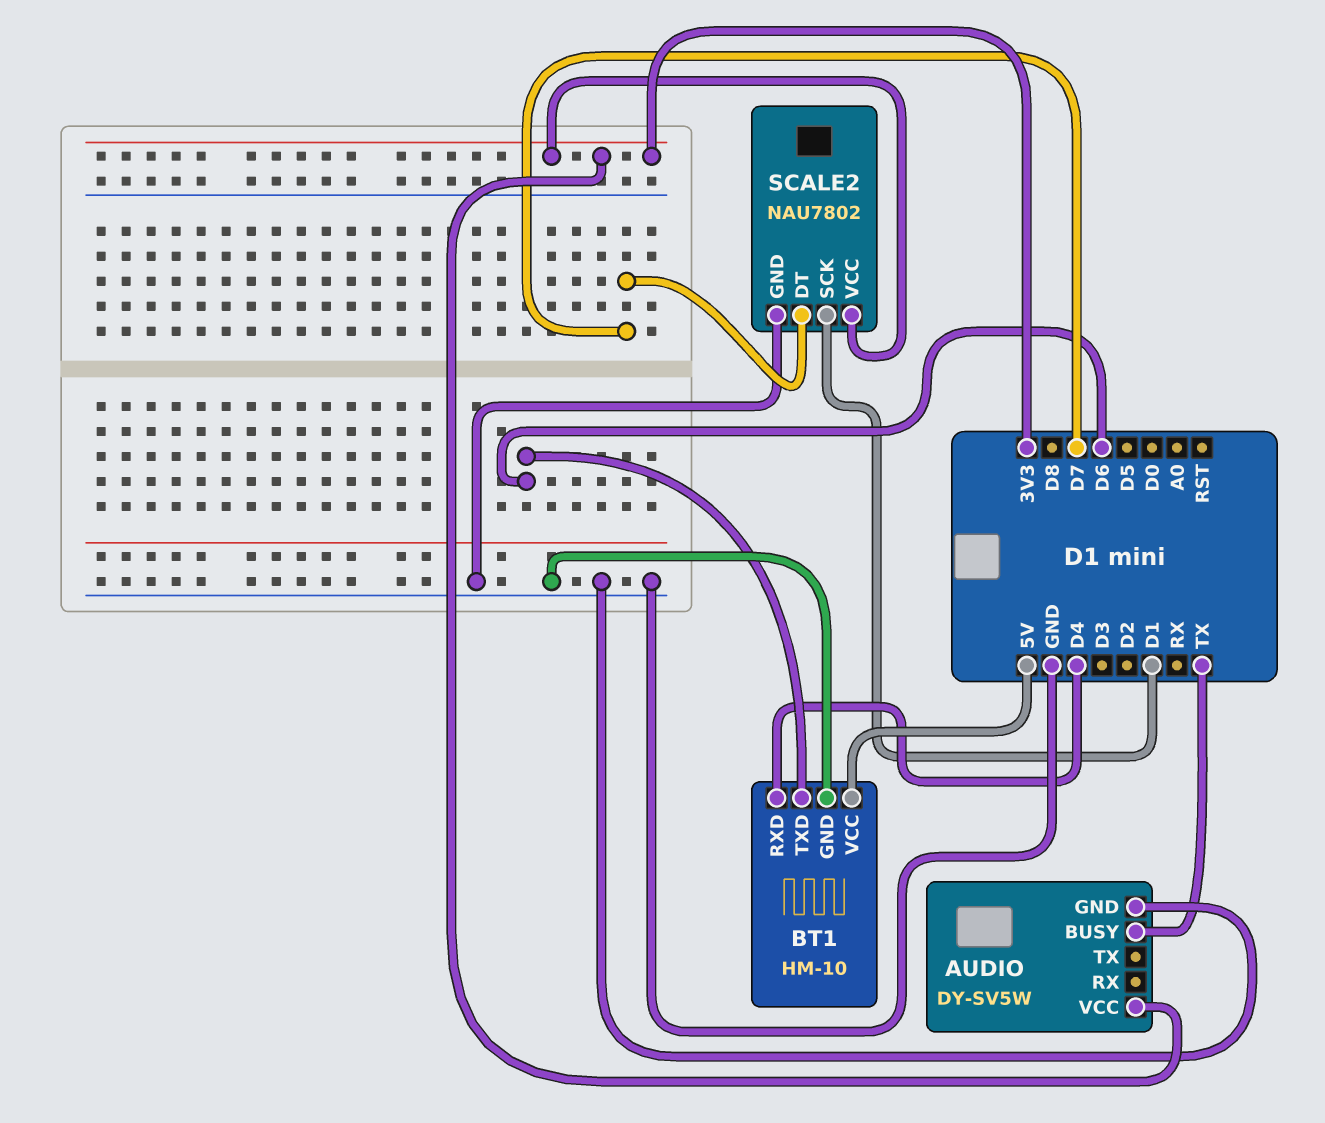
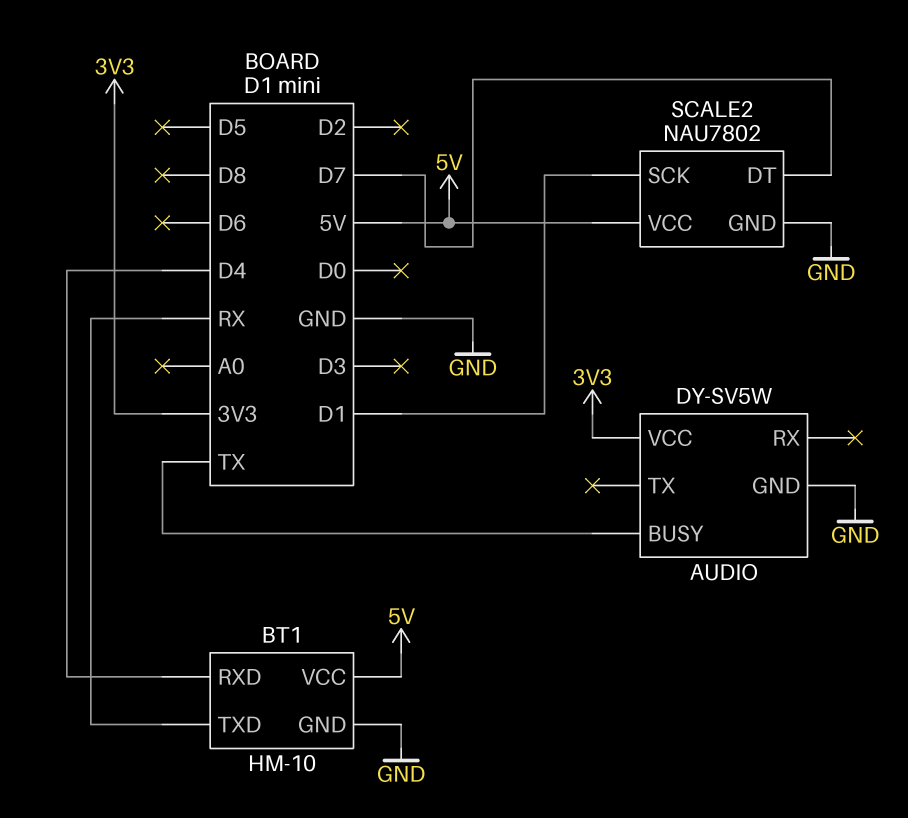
BT1 pin TXD: D6 -> RX
SCALE2 pin VCC: 3V3 -> 5V

